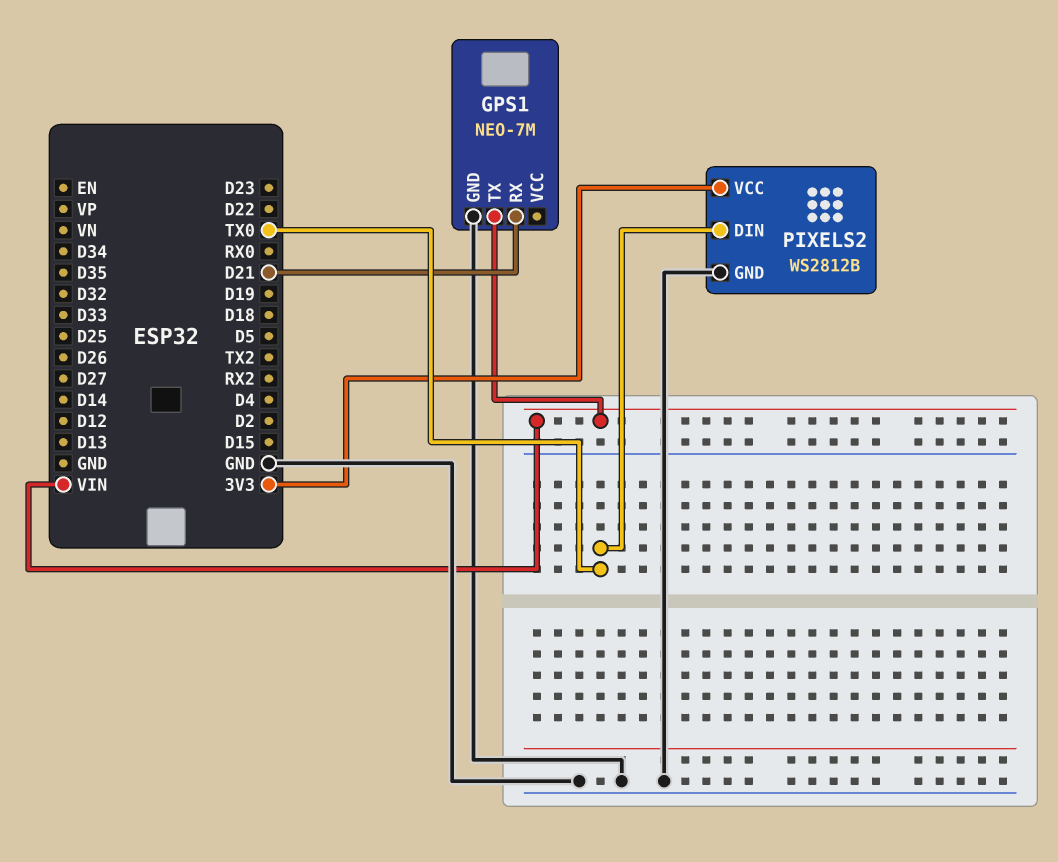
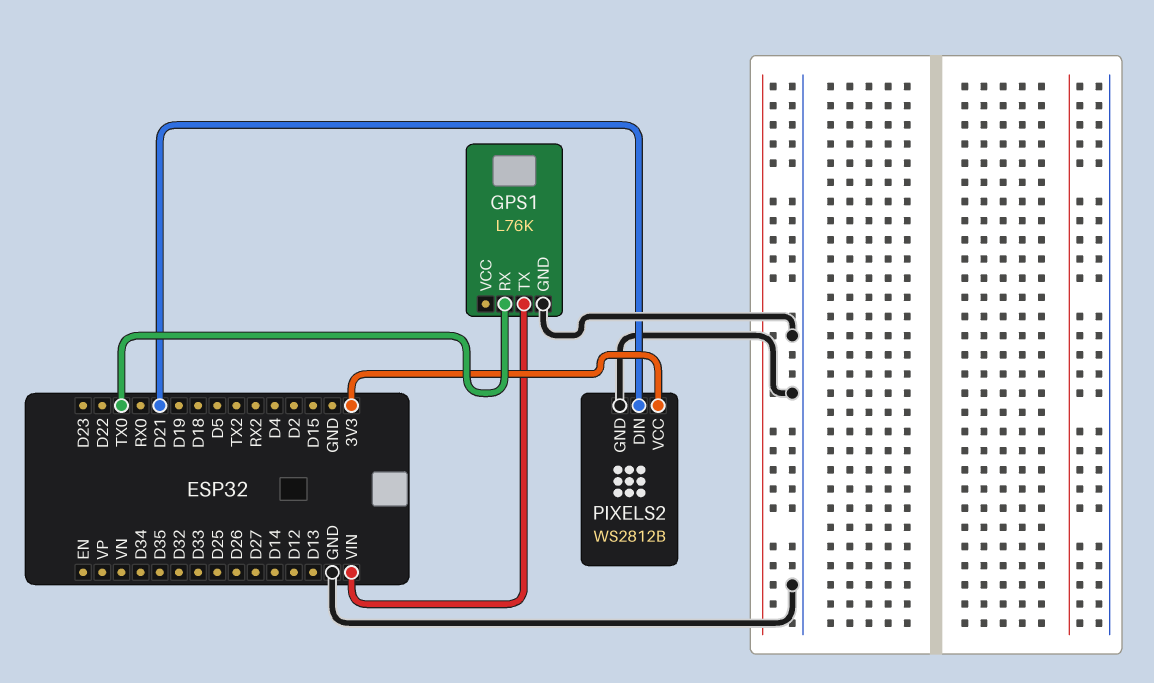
GPS1: NEO-7M -> L76K
GPS1 pin RX: D21 -> TX0
PIXELS2 pin DIN: TX0 -> D21

